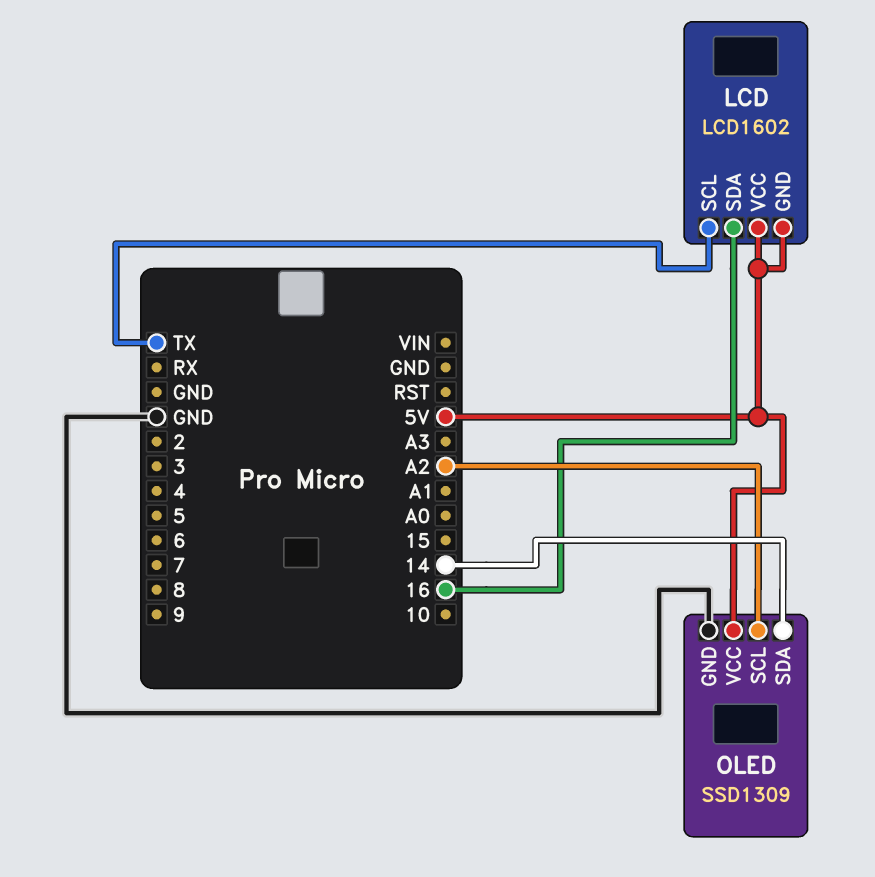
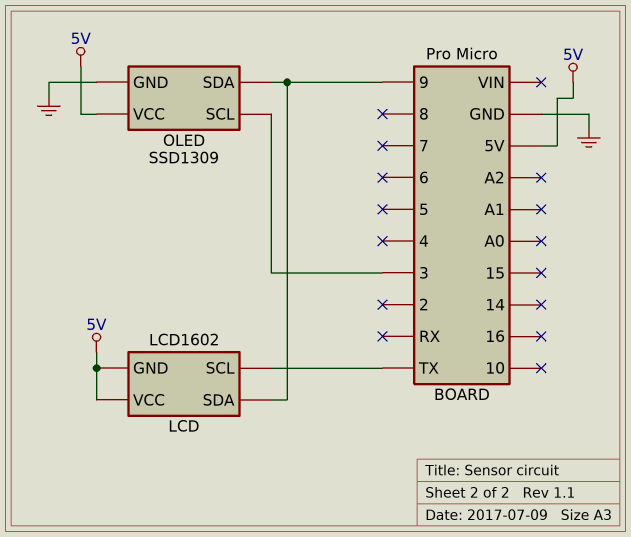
LCD pin SDA: 16 -> 9
OLED pin SCL: A2 -> 3
OLED pin SDA: 14 -> 9

